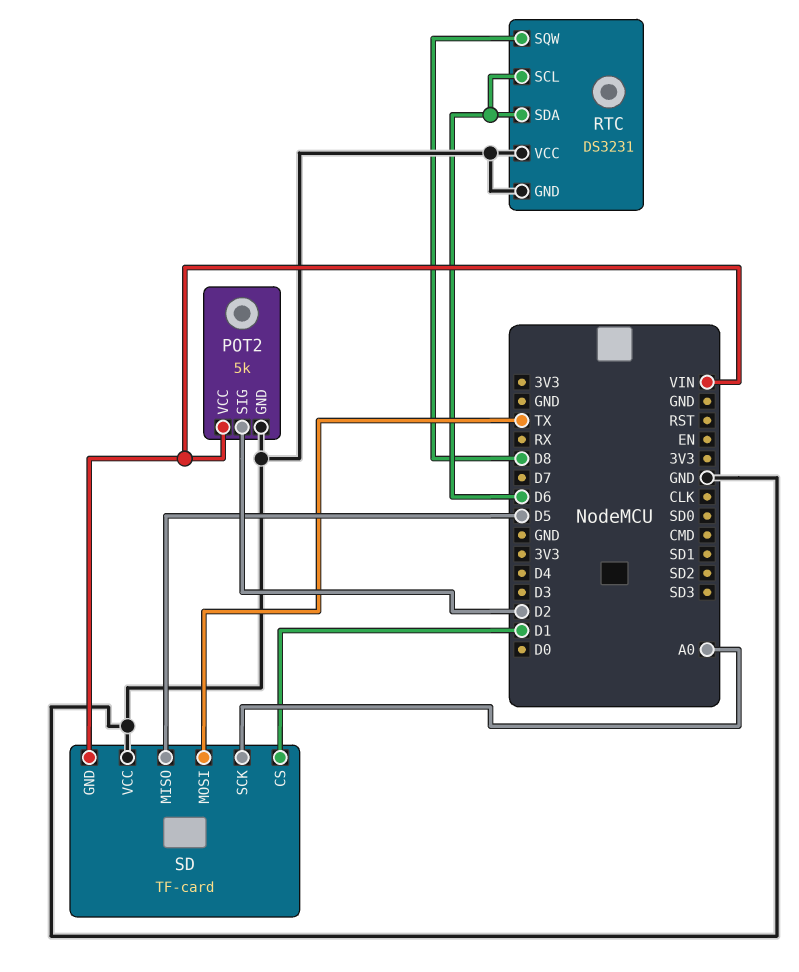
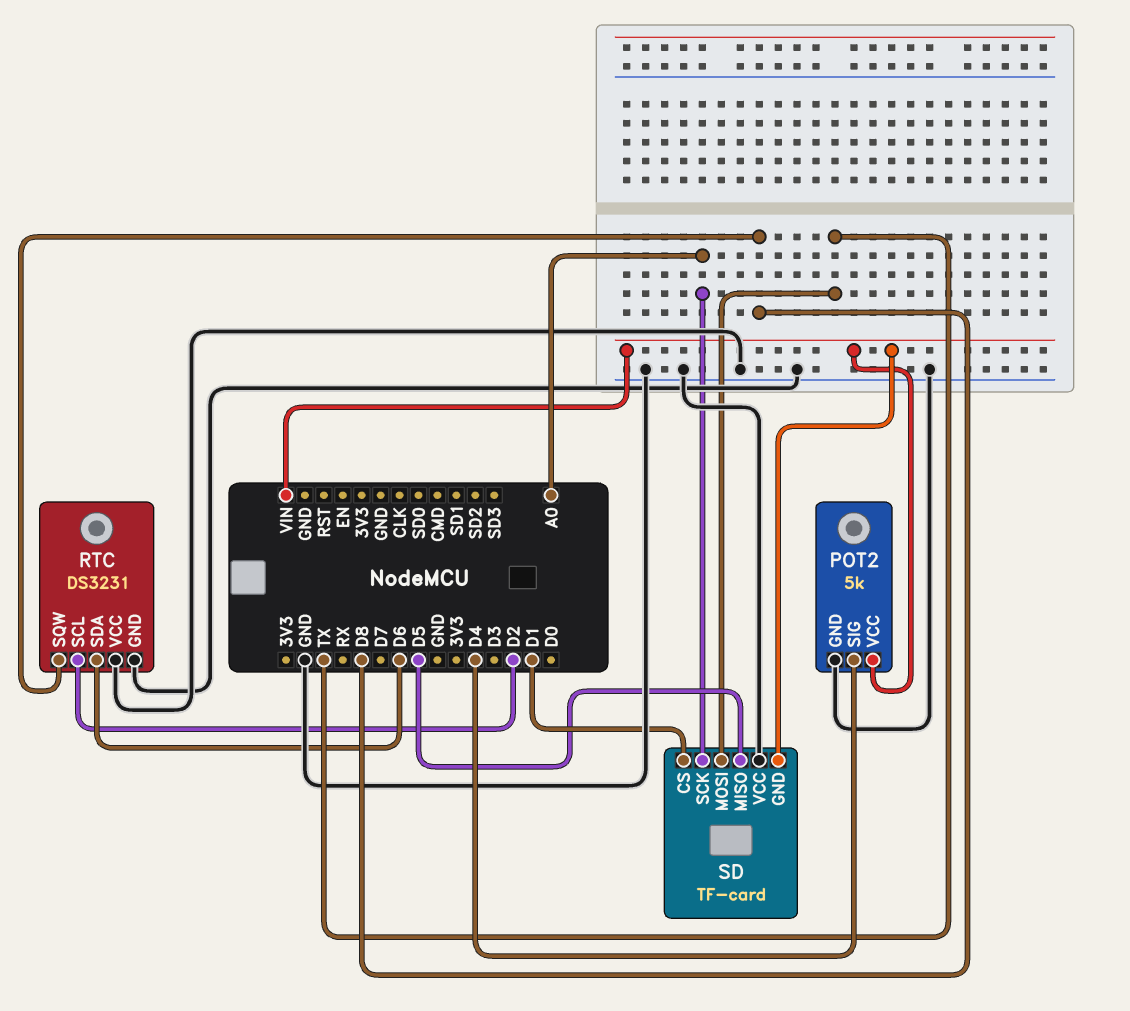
POT2 pin SIG: D2 -> D4
RTC pin SCL: D6 -> D2

